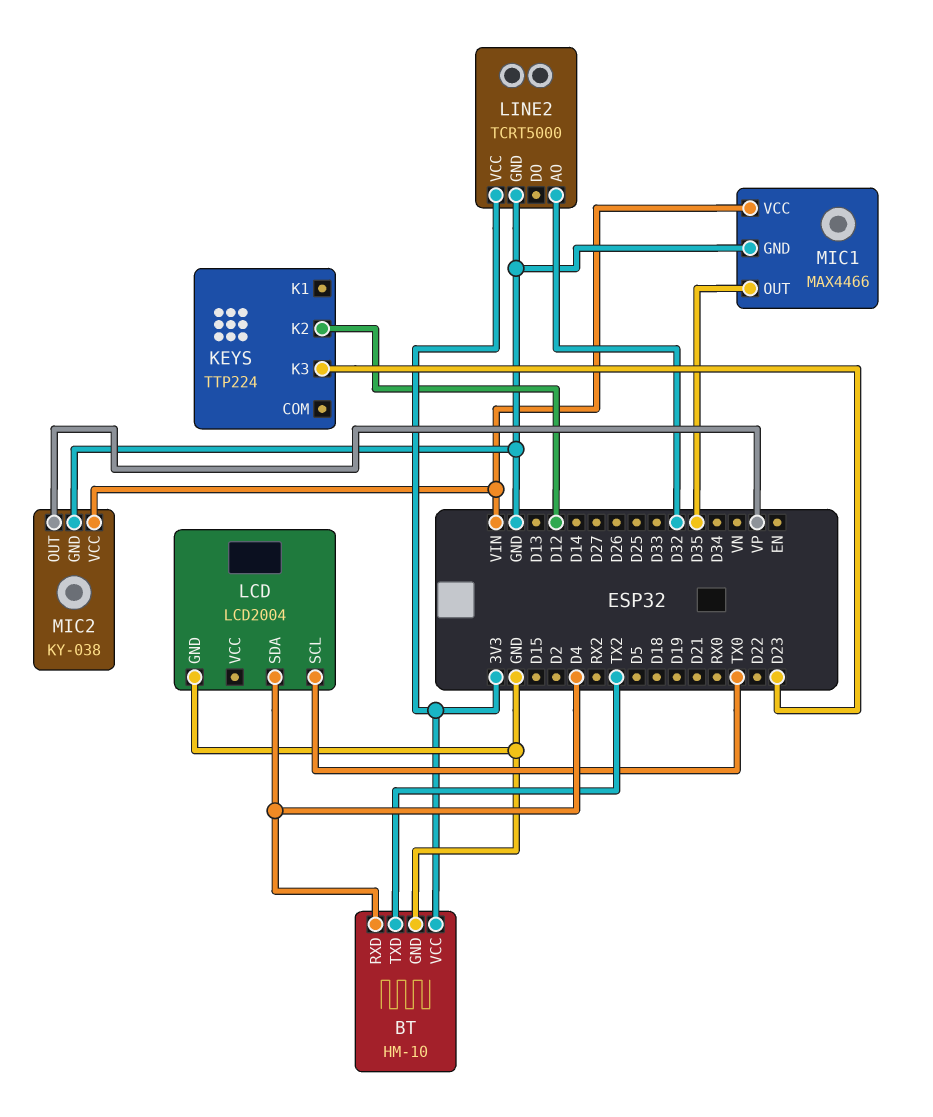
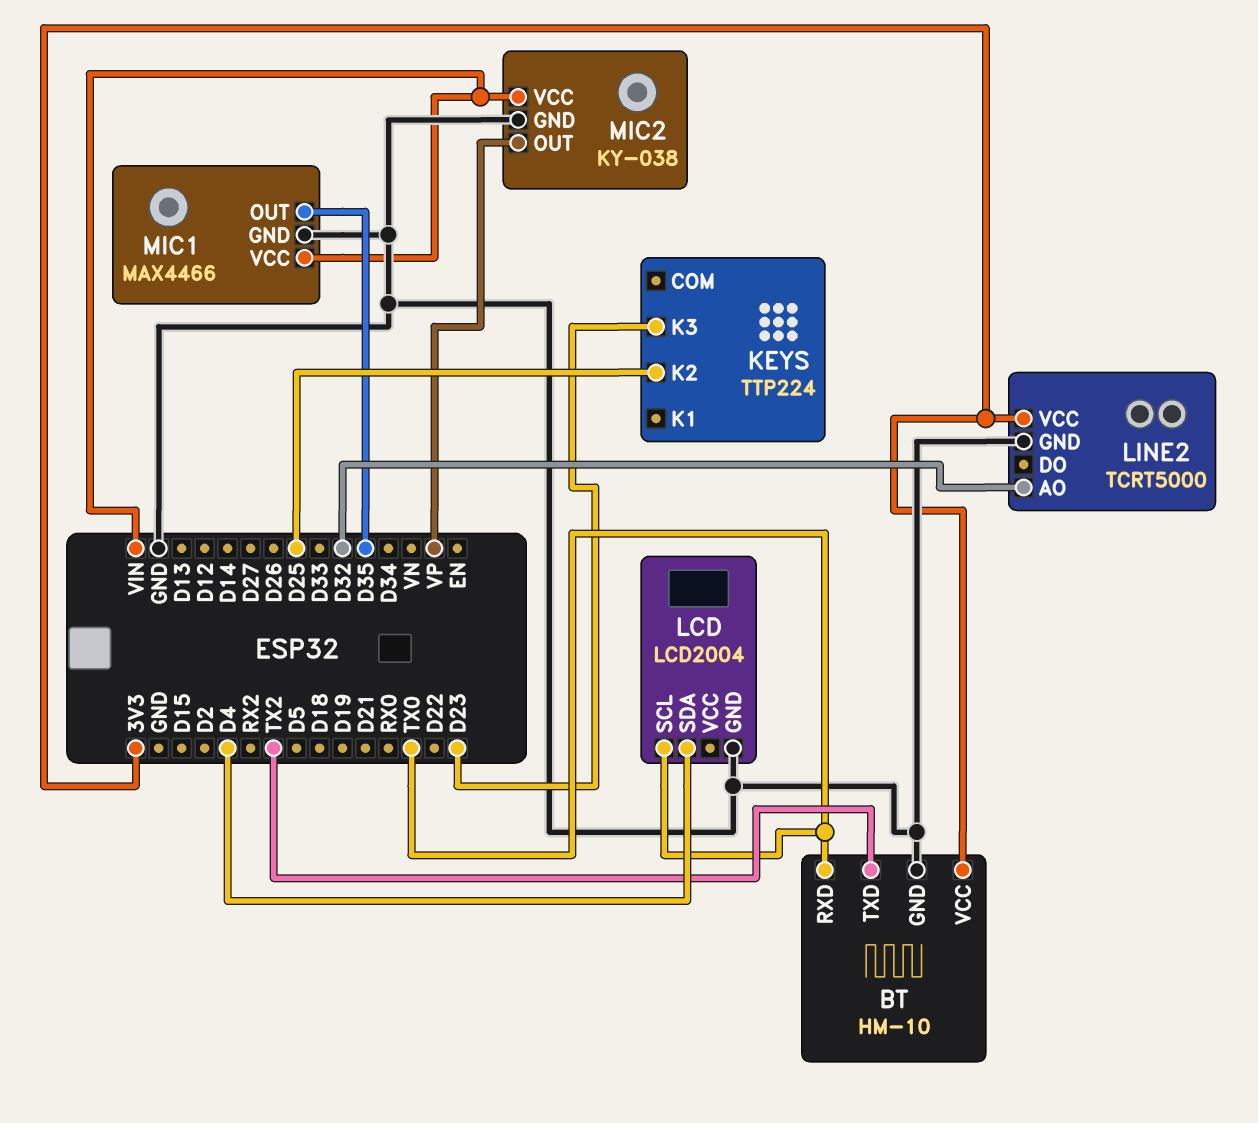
BT pin RXD: D4 -> TX0
KEYS pin K2: D12 -> D25

